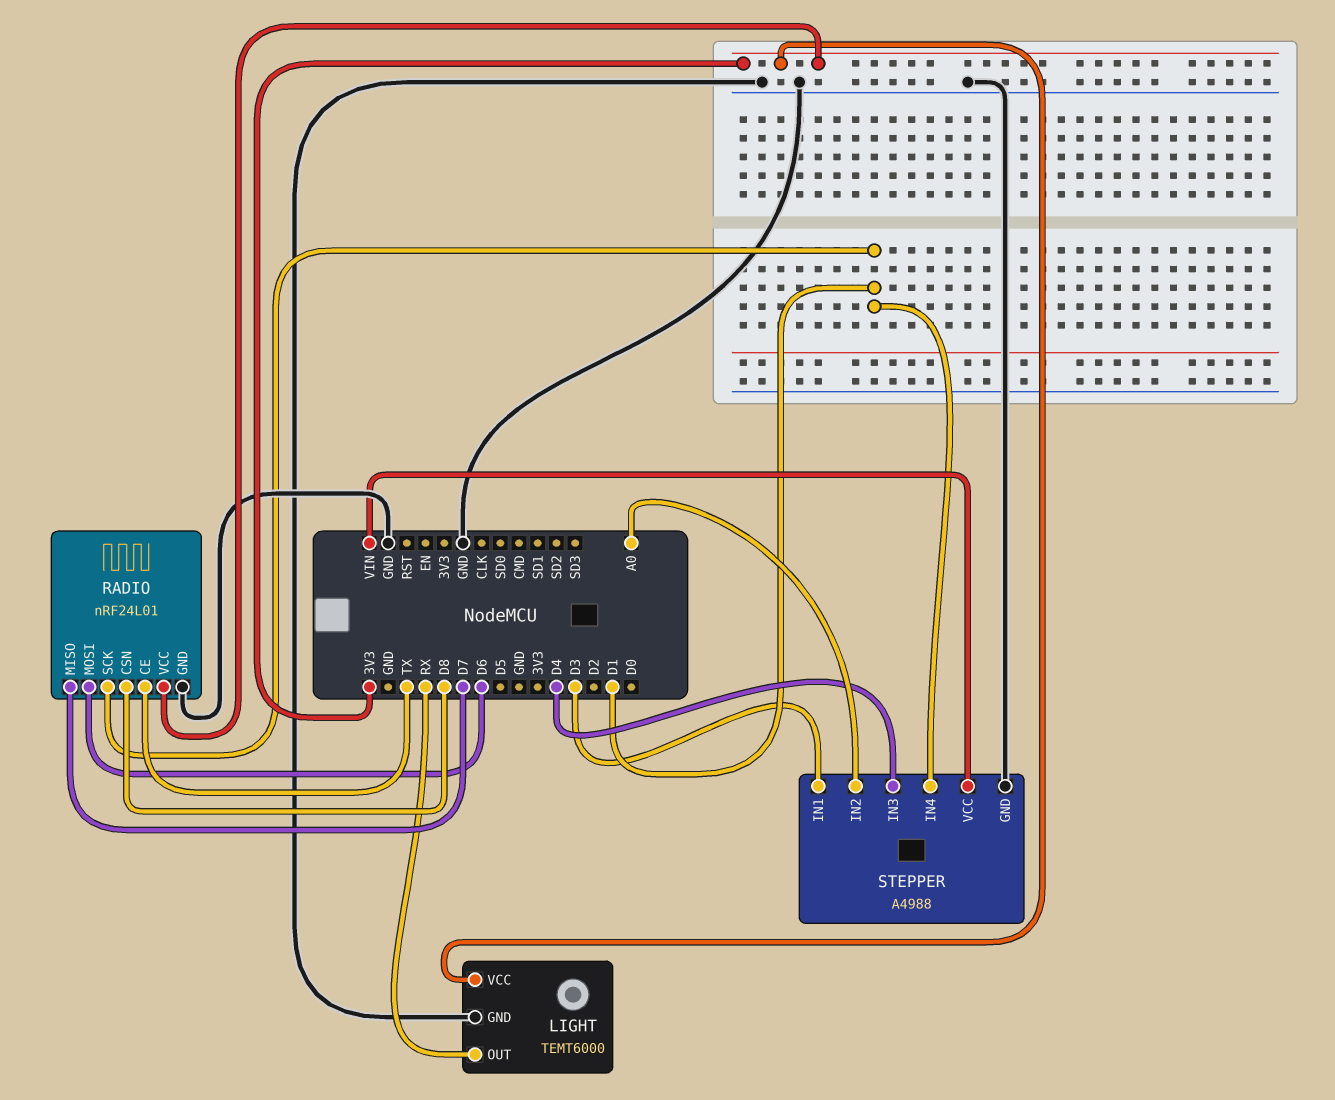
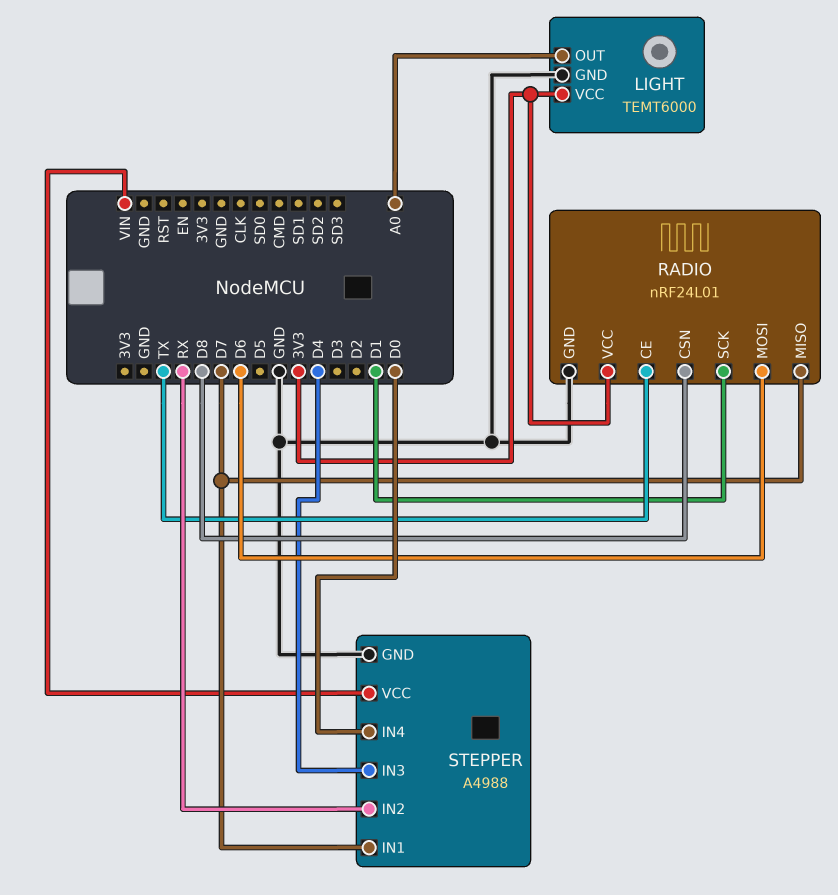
LIGHT pin OUT: RX -> A0
STEPPER pin IN1: D3 -> D7
STEPPER pin IN2: A0 -> RX
STEPPER pin IN4: D1 -> D0

